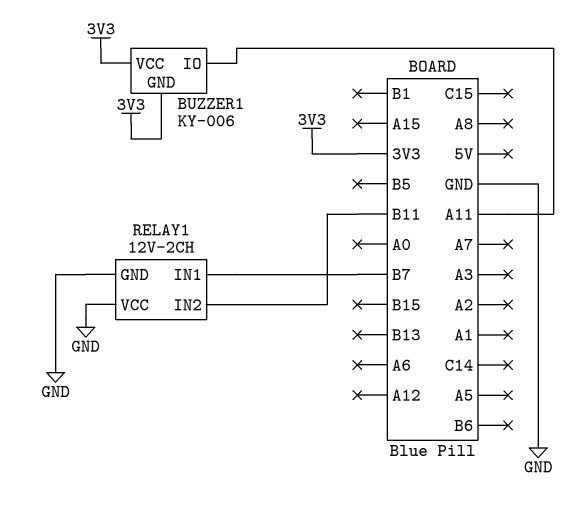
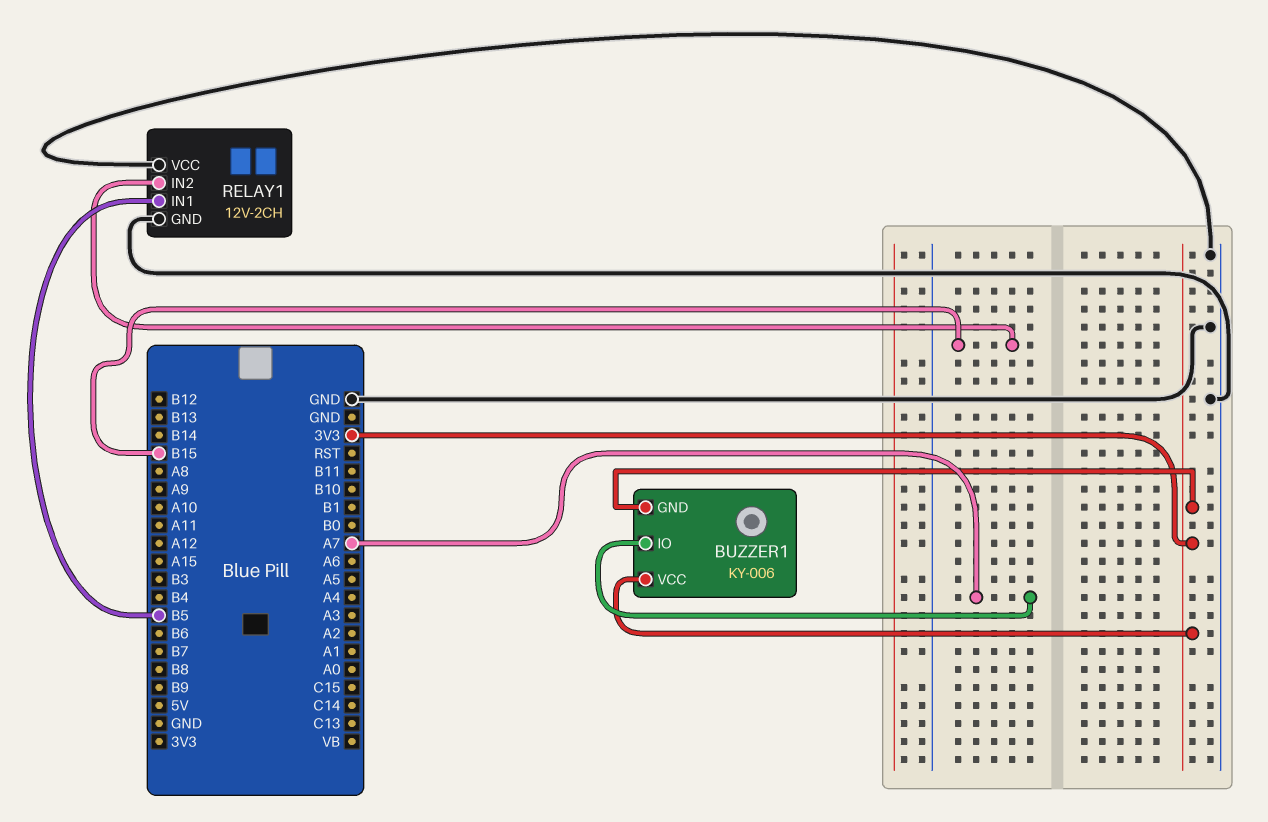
BUZZER1 pin IO: A11 -> A7
RELAY1 pin IN1: B7 -> B5
RELAY1 pin IN2: B11 -> B15

